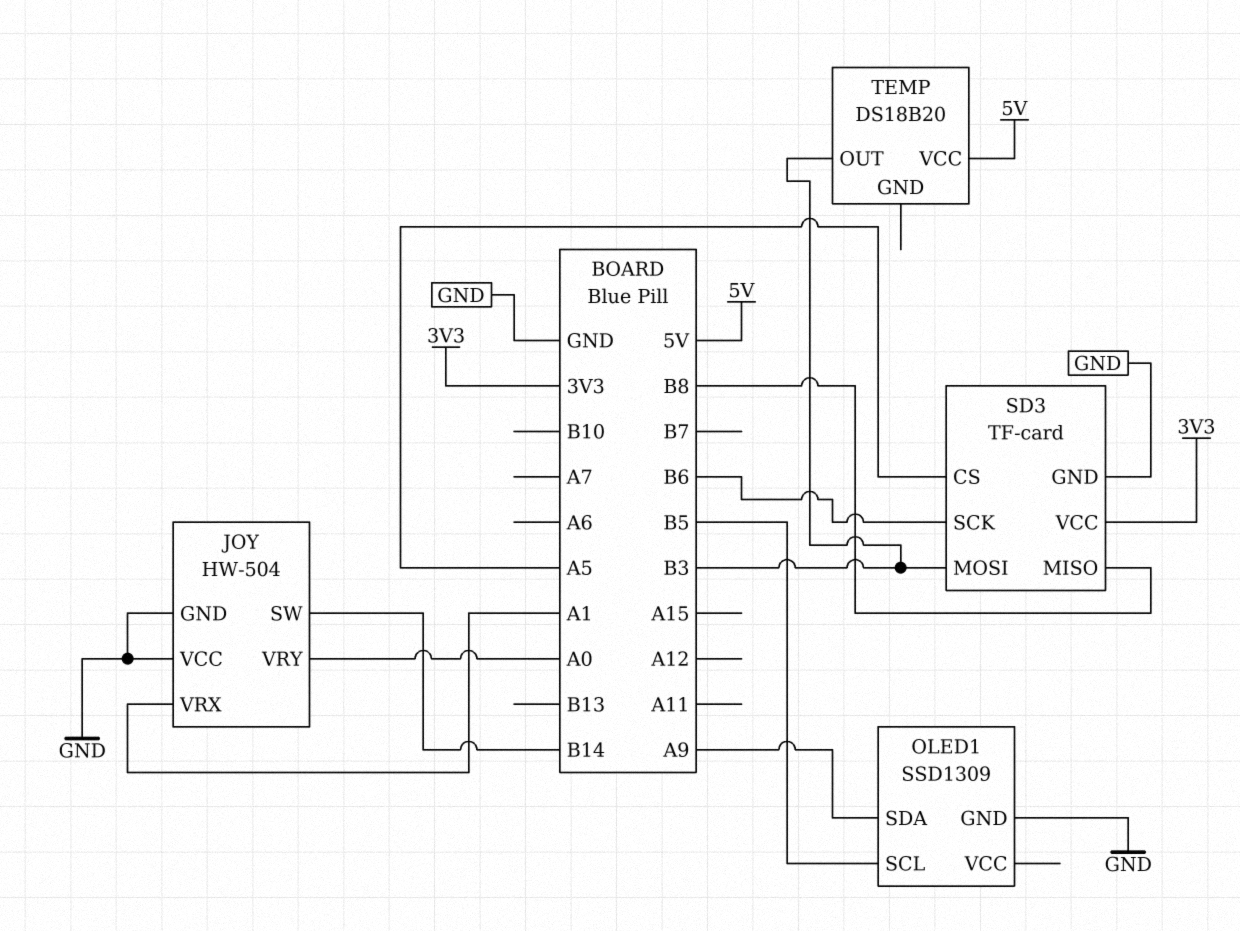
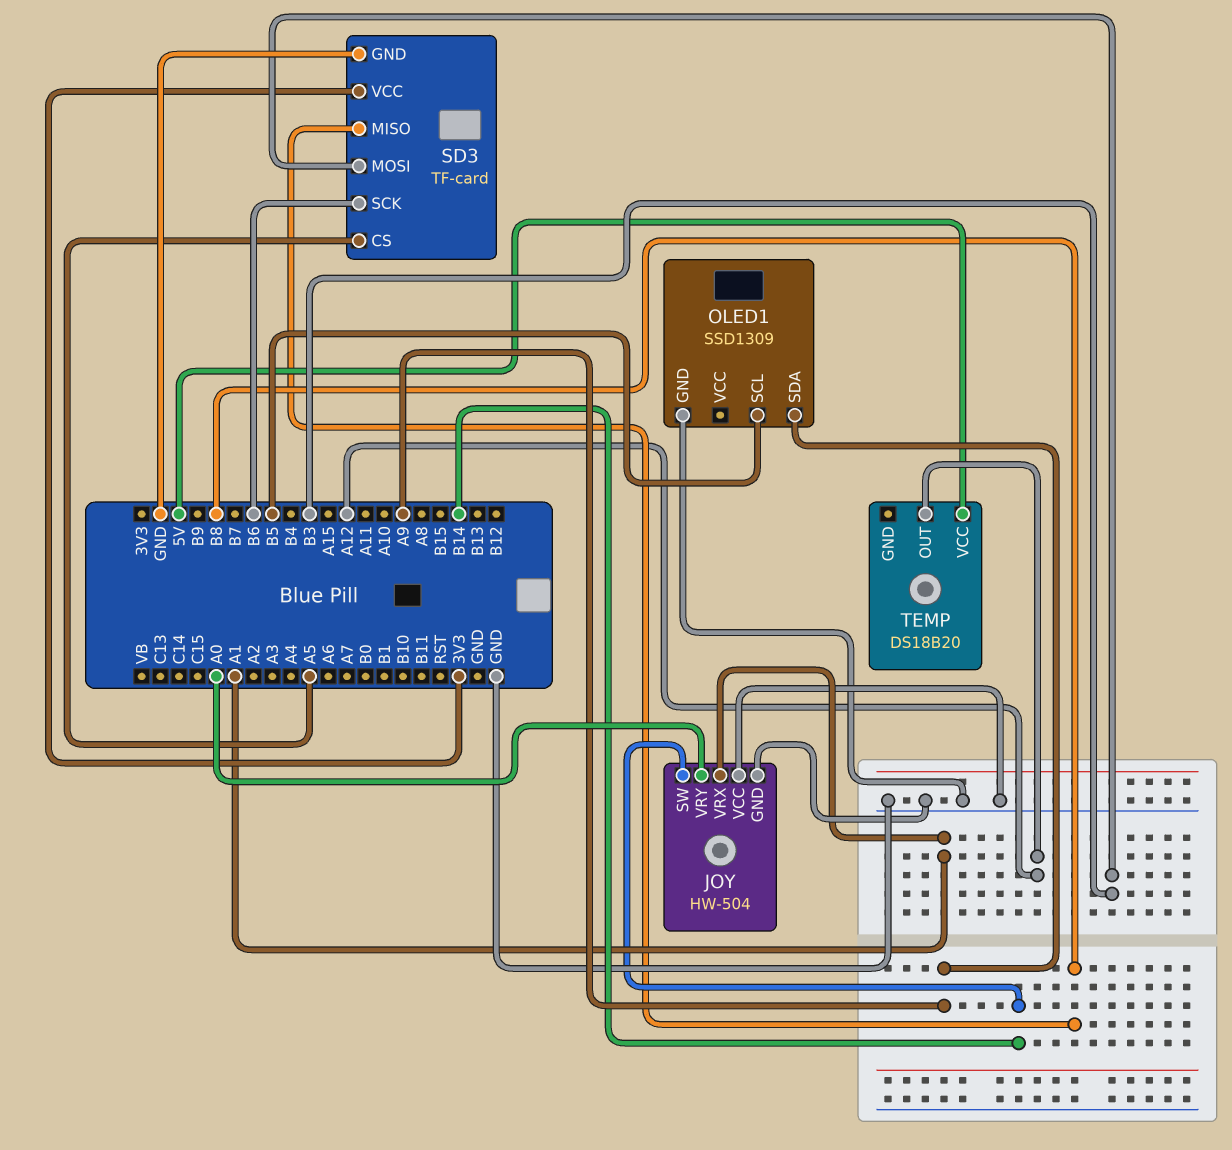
TEMP pin OUT: B3 -> A12

